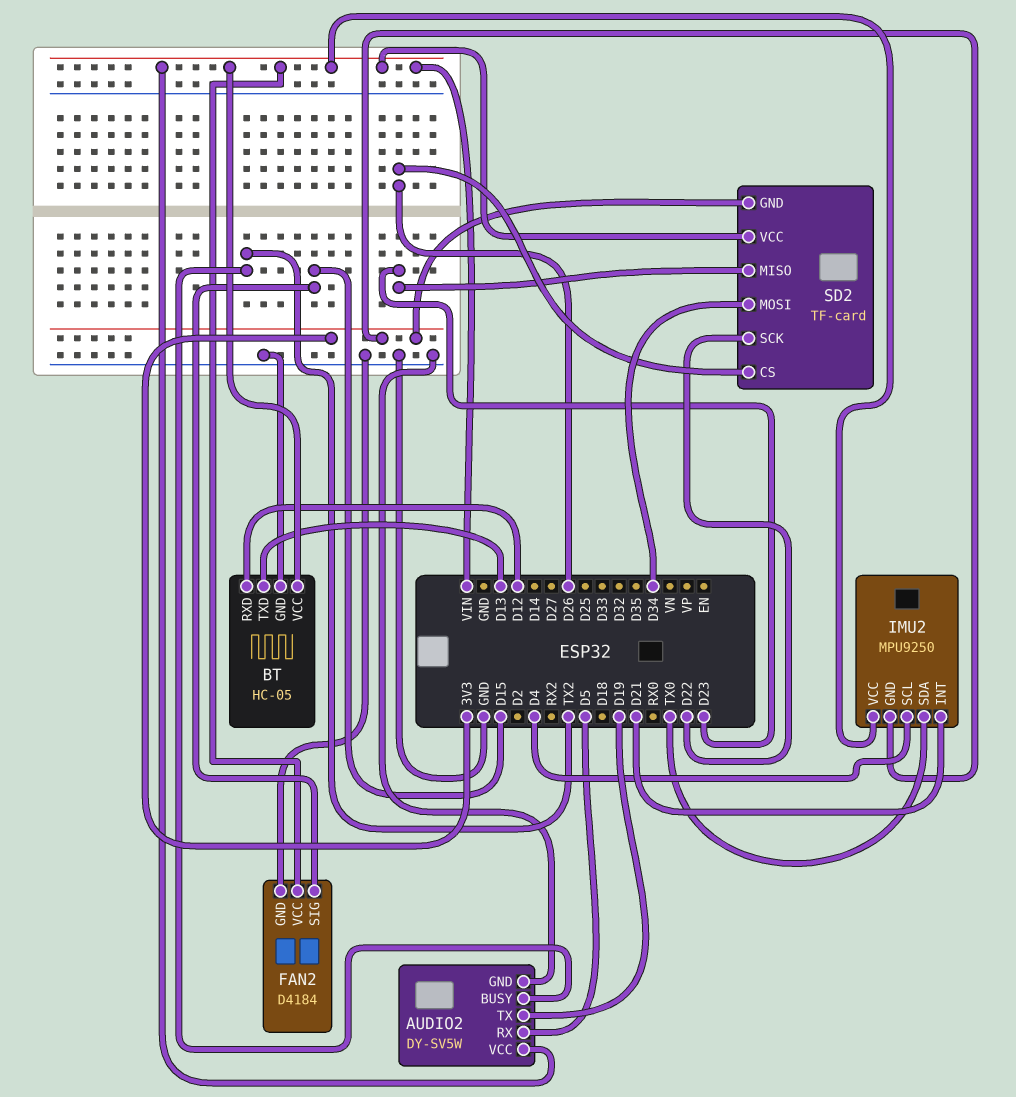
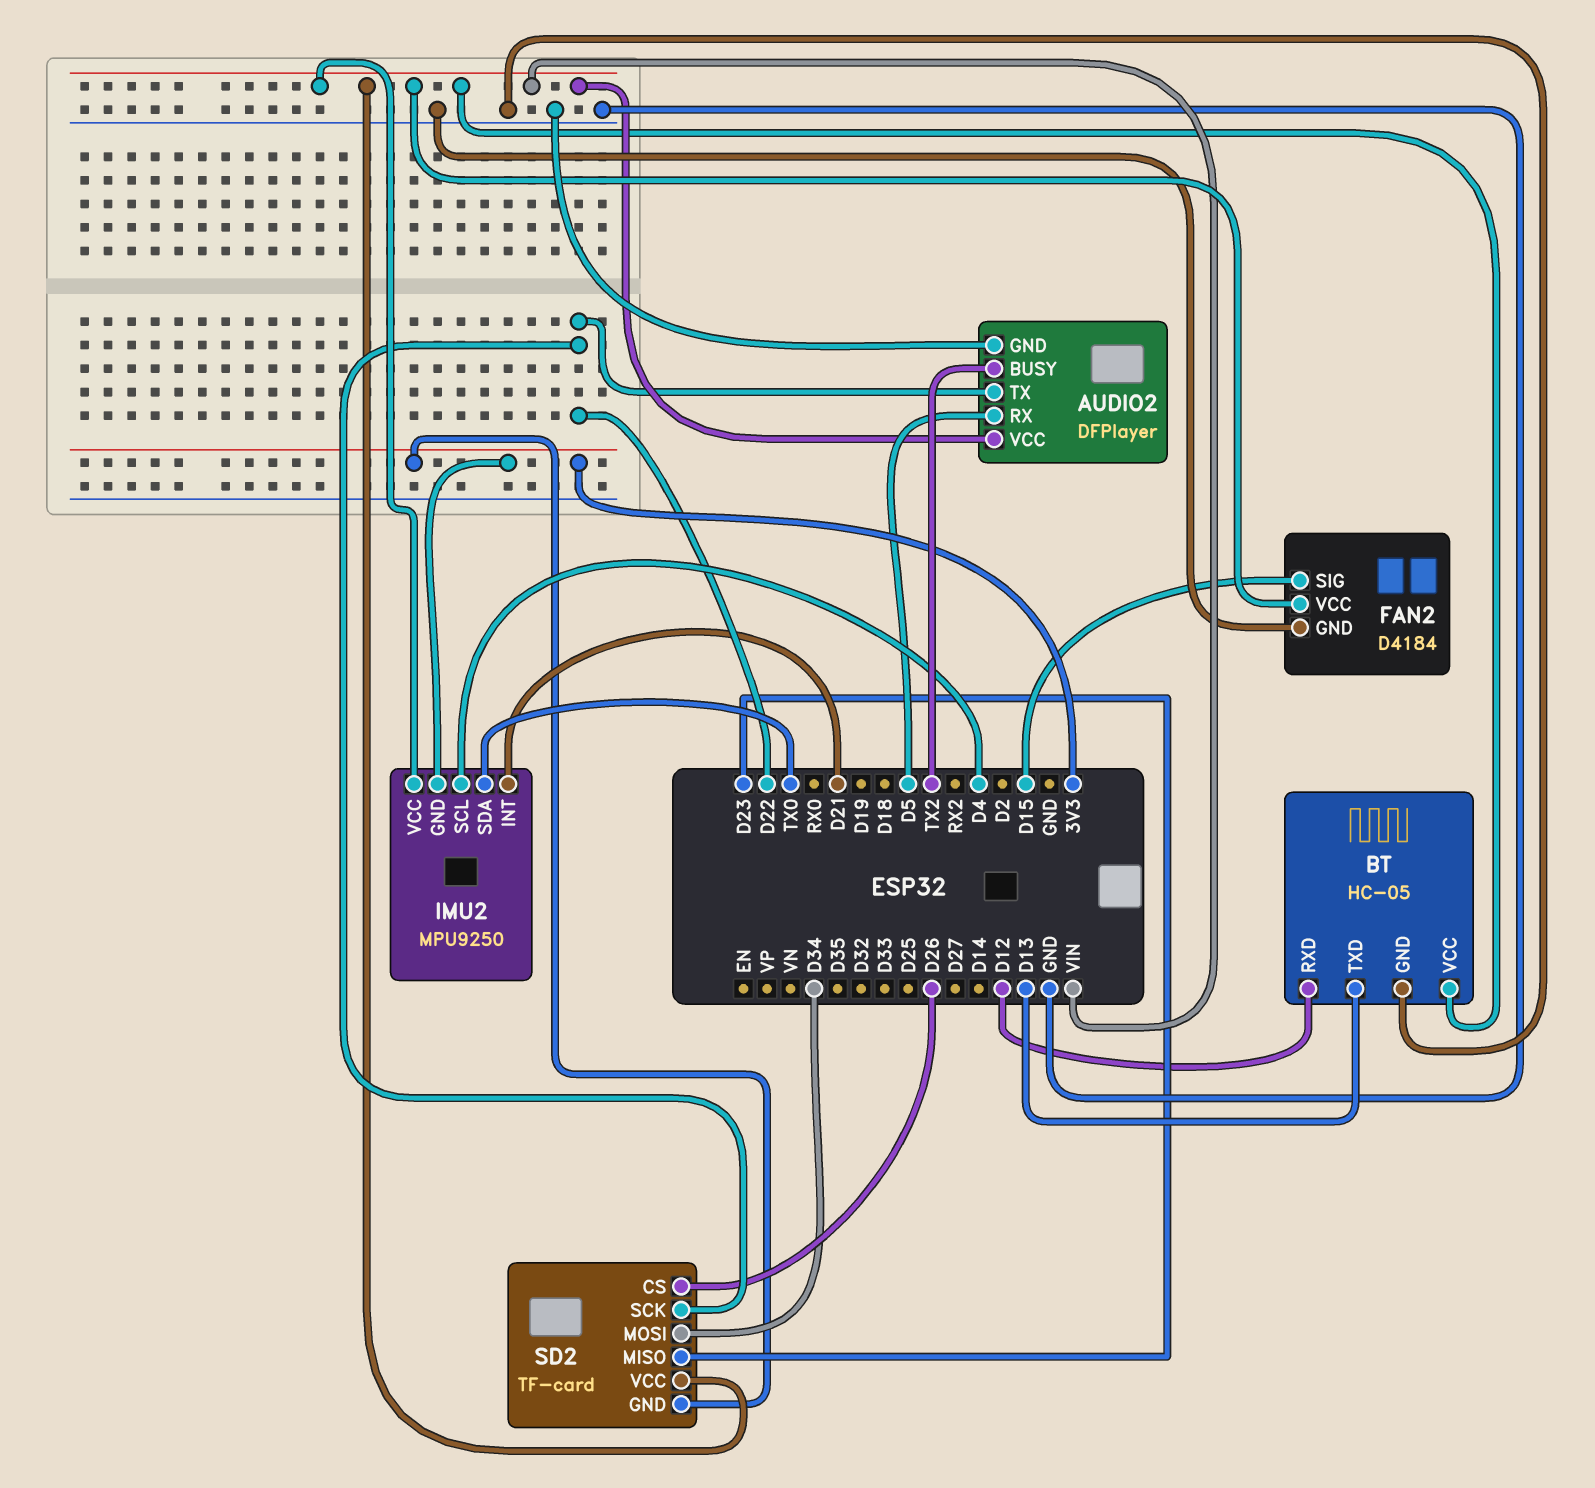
AUDIO2: DY-SV5W -> DFPlayer
AUDIO2 pin TX: D19 -> D22

